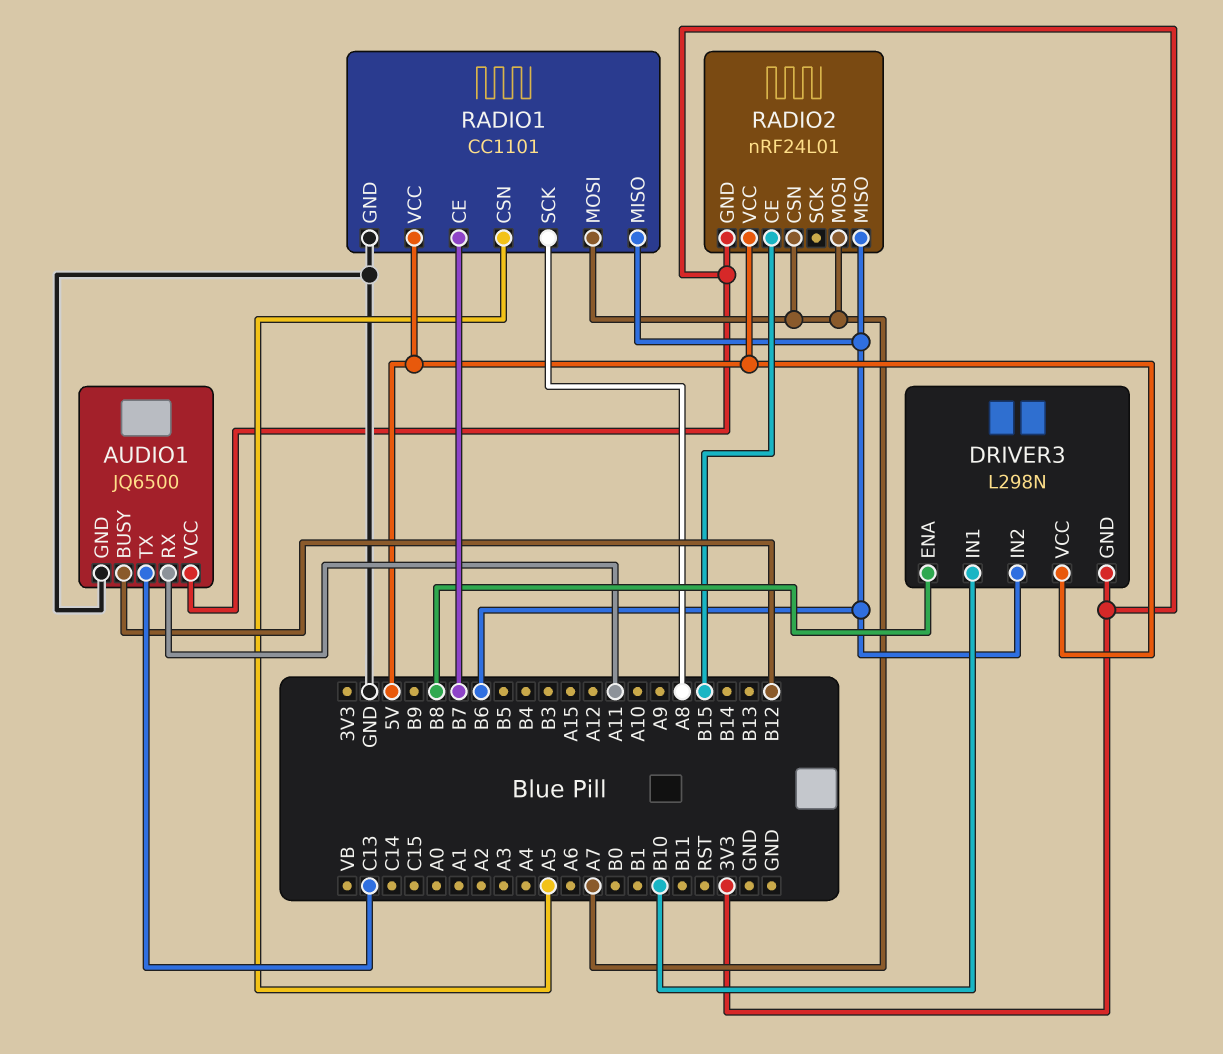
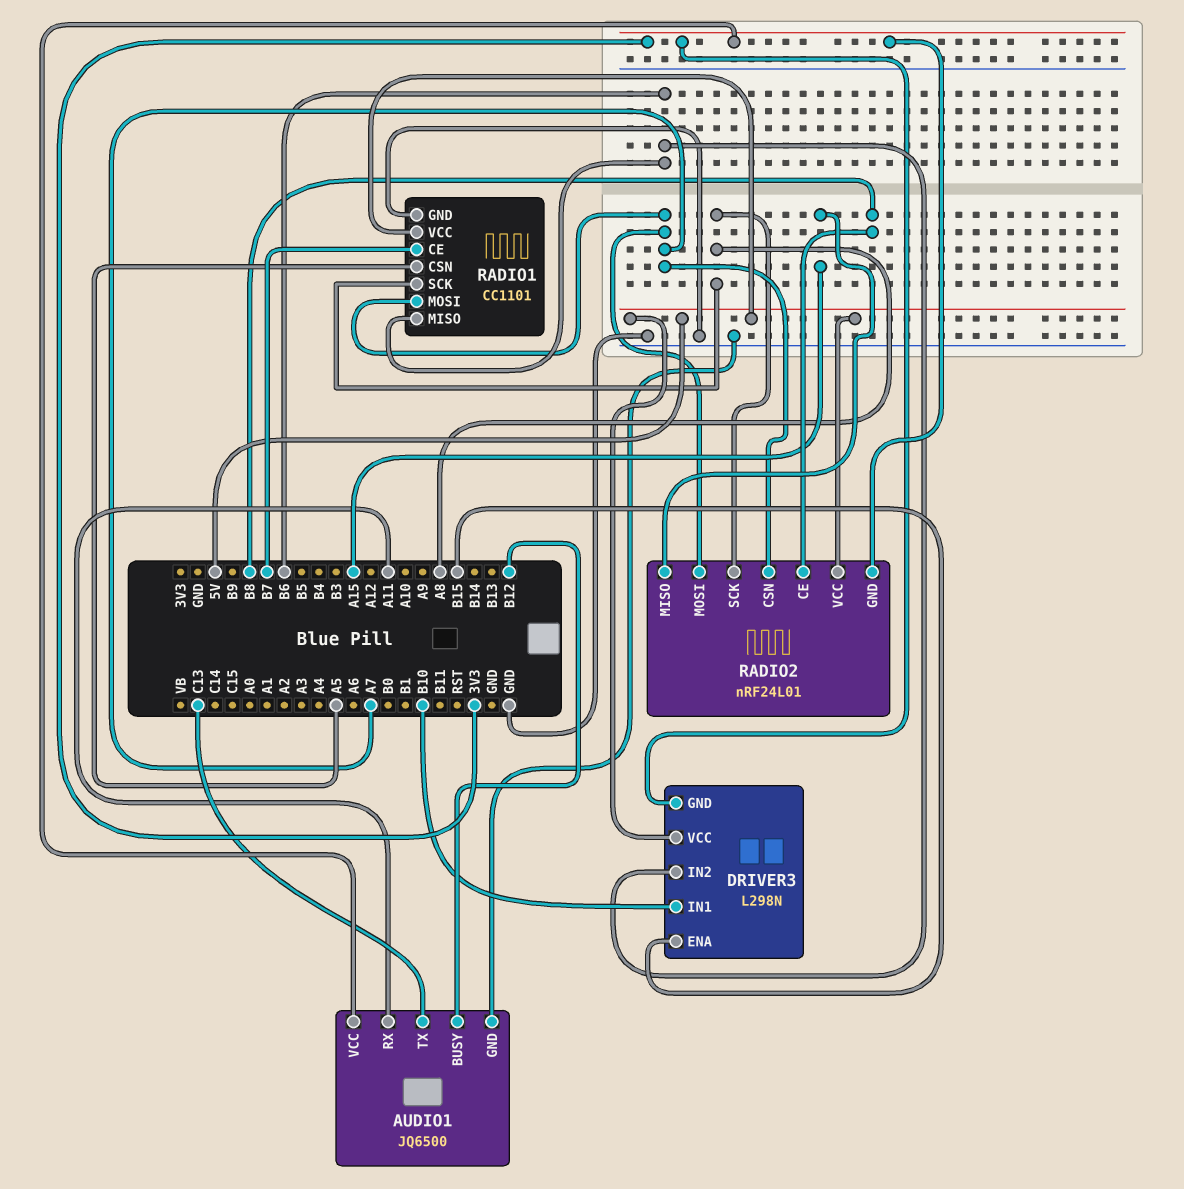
DRIVER3 pin ENA: B8 -> B15
RADIO2 pin CE: B15 -> B8
RADIO2 pin MISO: B6 -> A15
RADIO2 pin SCK: none -> A8

